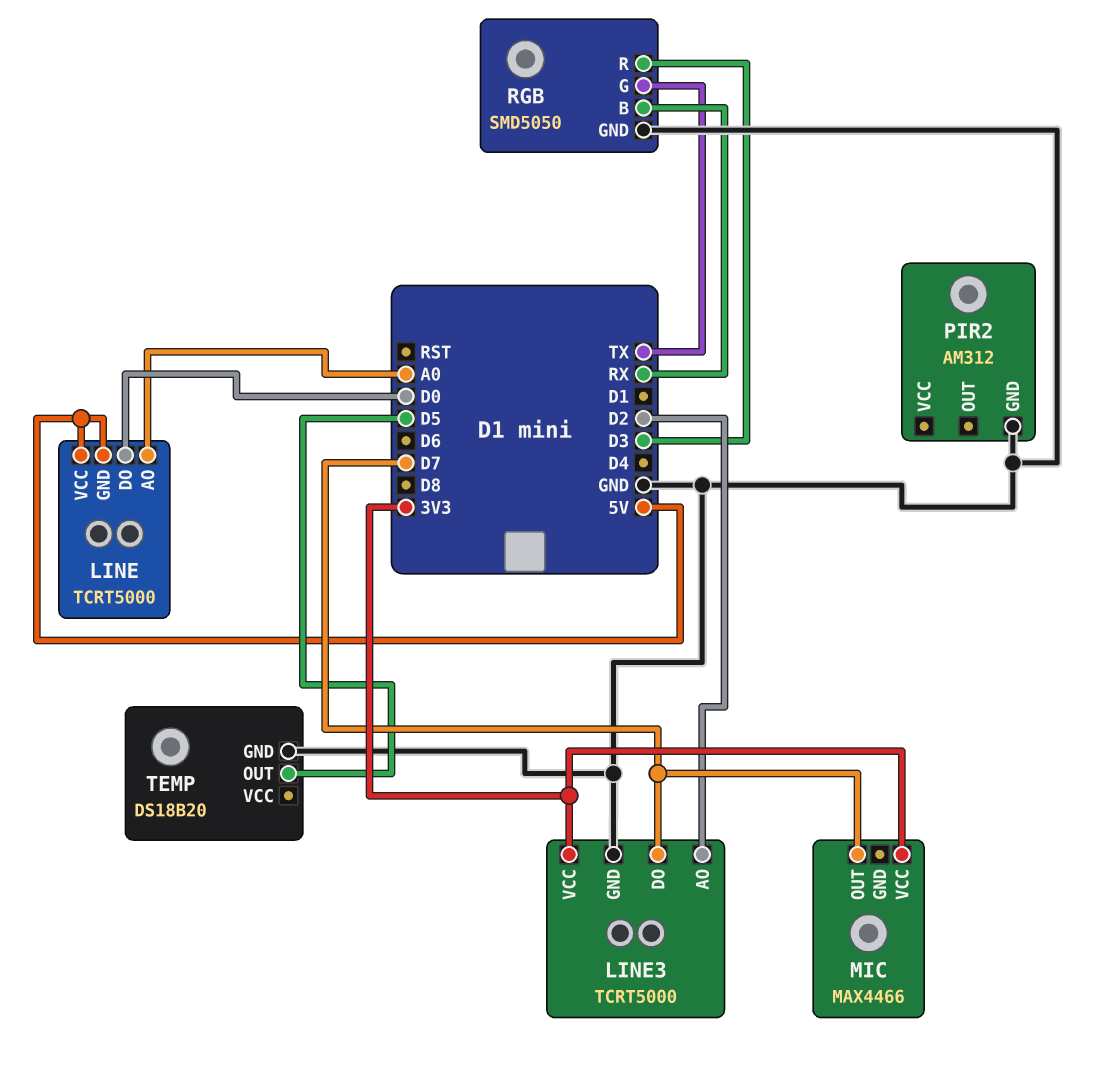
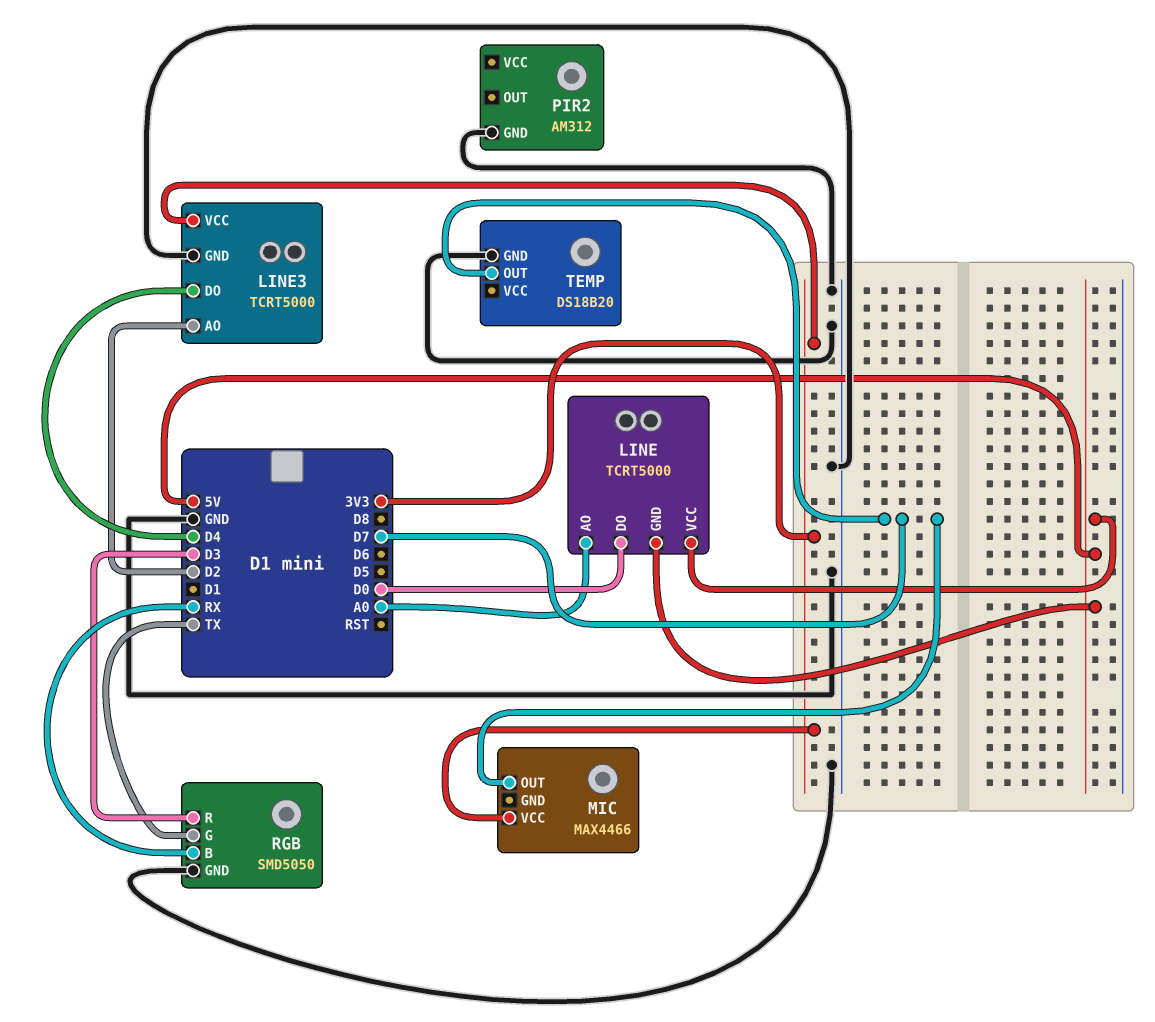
LINE3 pin DO: D7 -> D4
TEMP pin OUT: D5 -> D7

